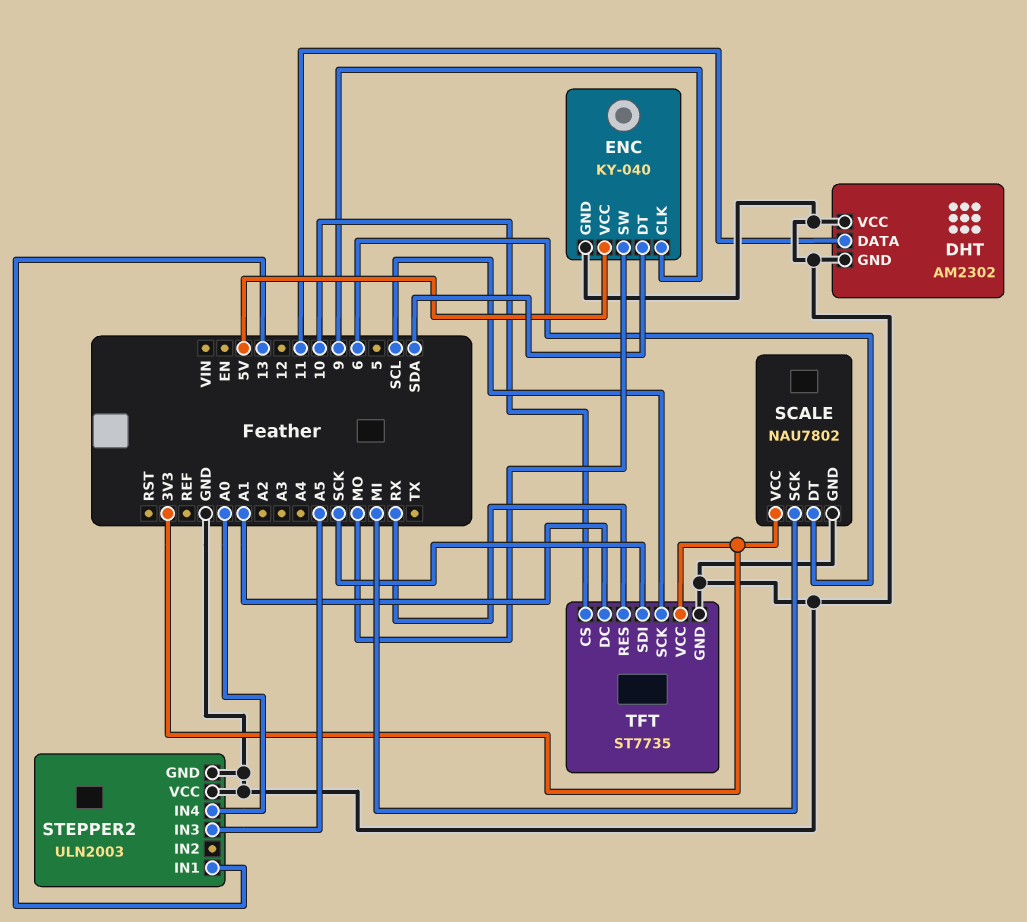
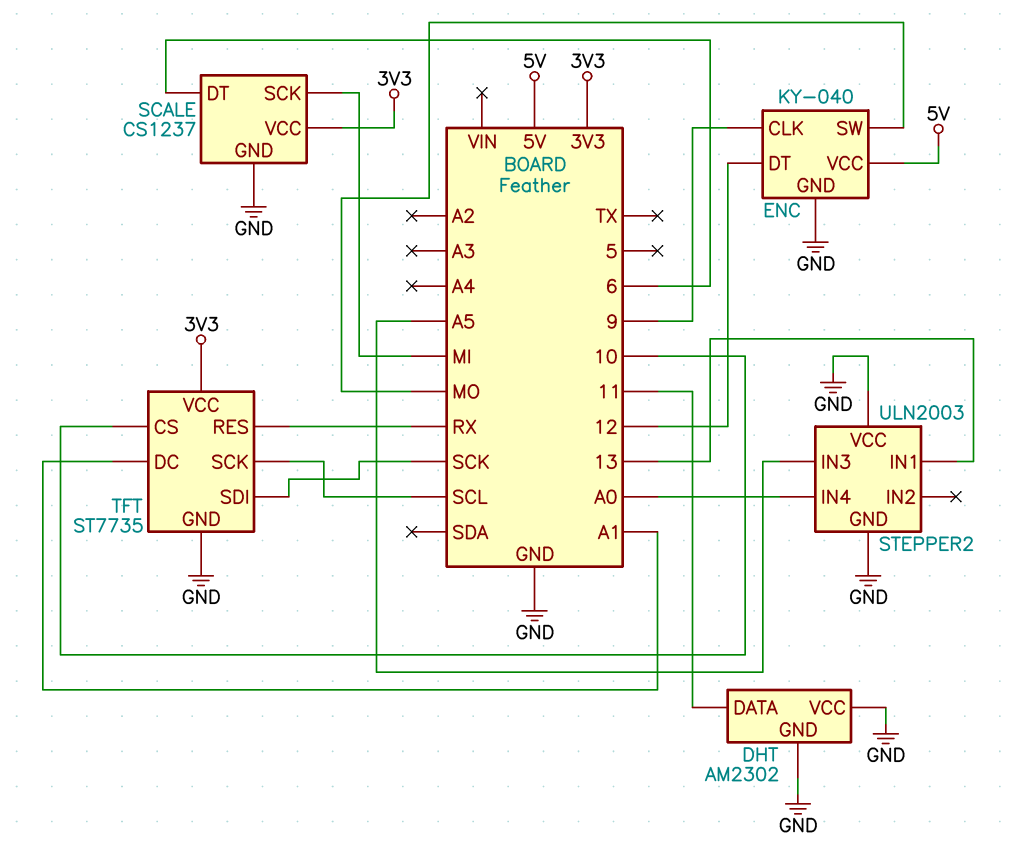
ENC pin DT: SDA -> 12
SCALE: NAU7802 -> CS1237

